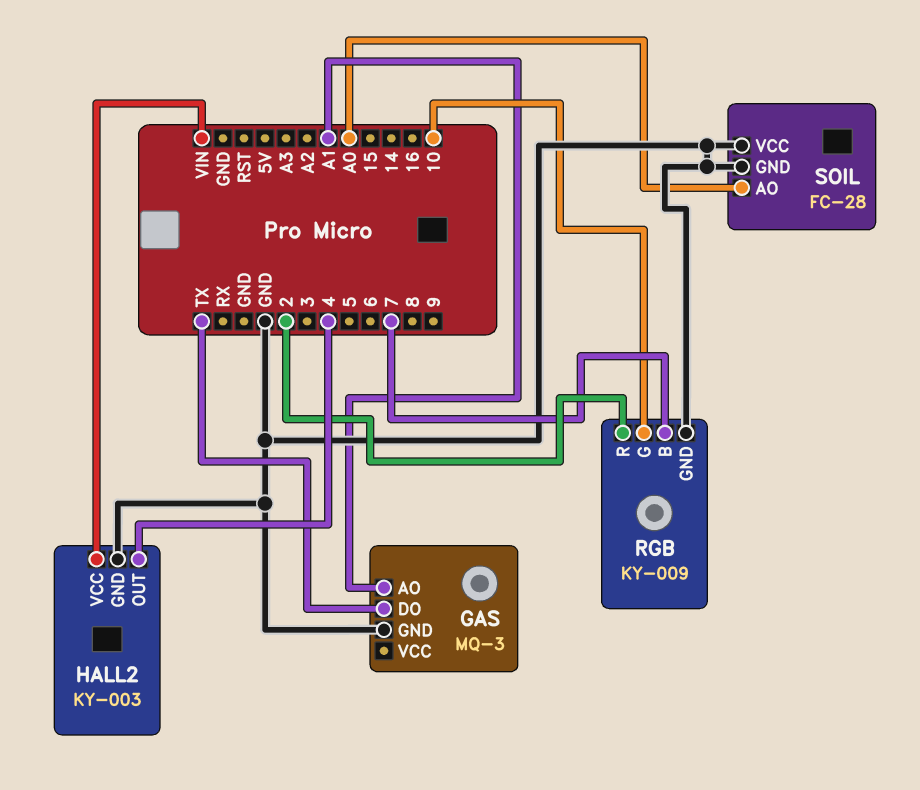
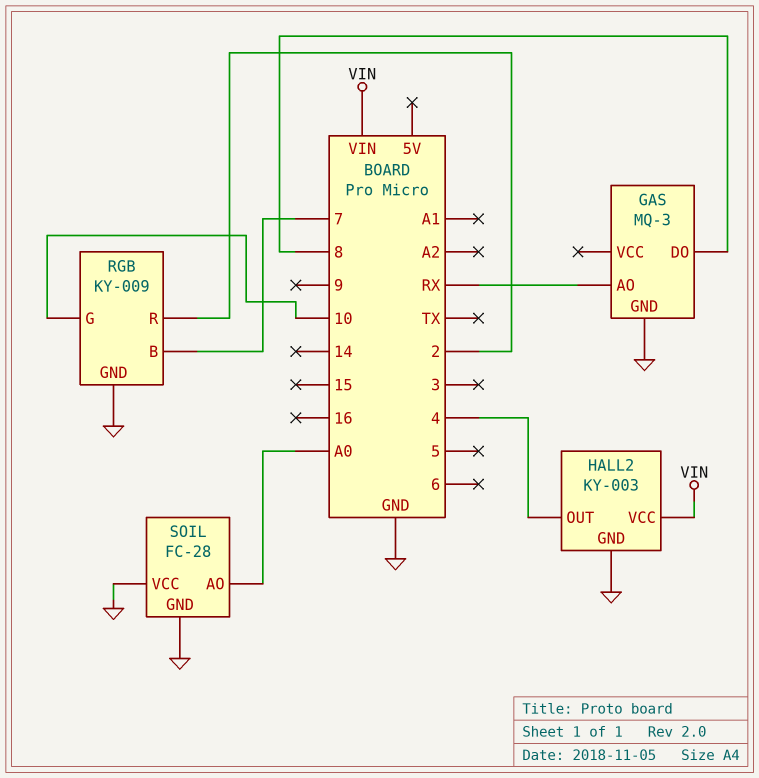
GAS pin AO: A1 -> RX
GAS pin DO: TX -> 8

